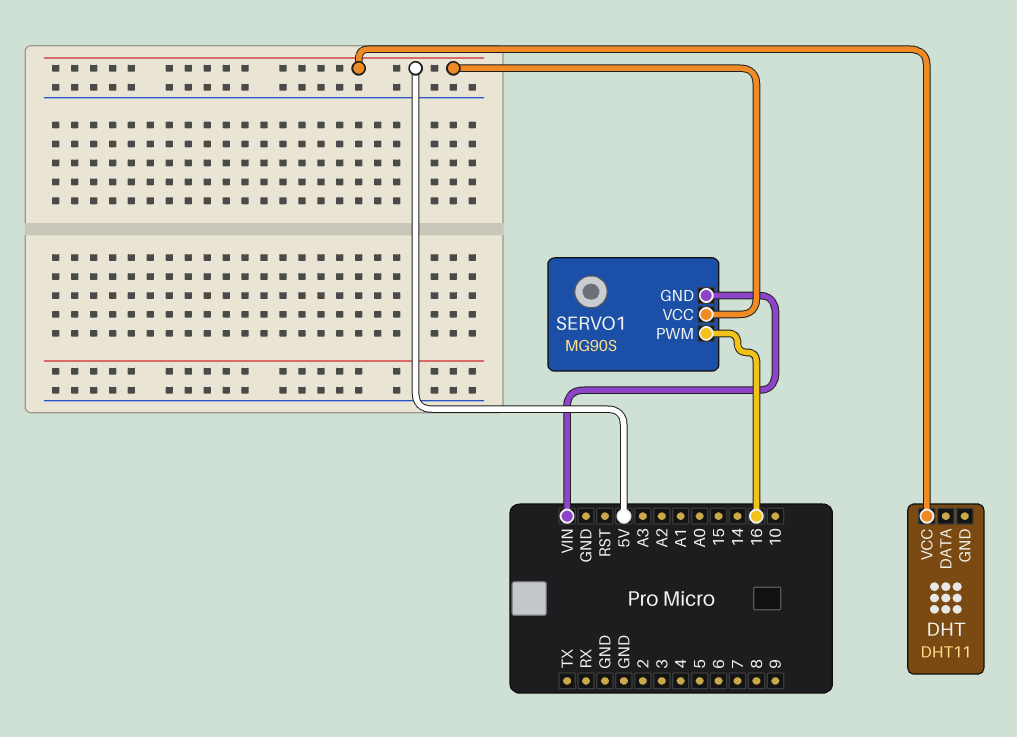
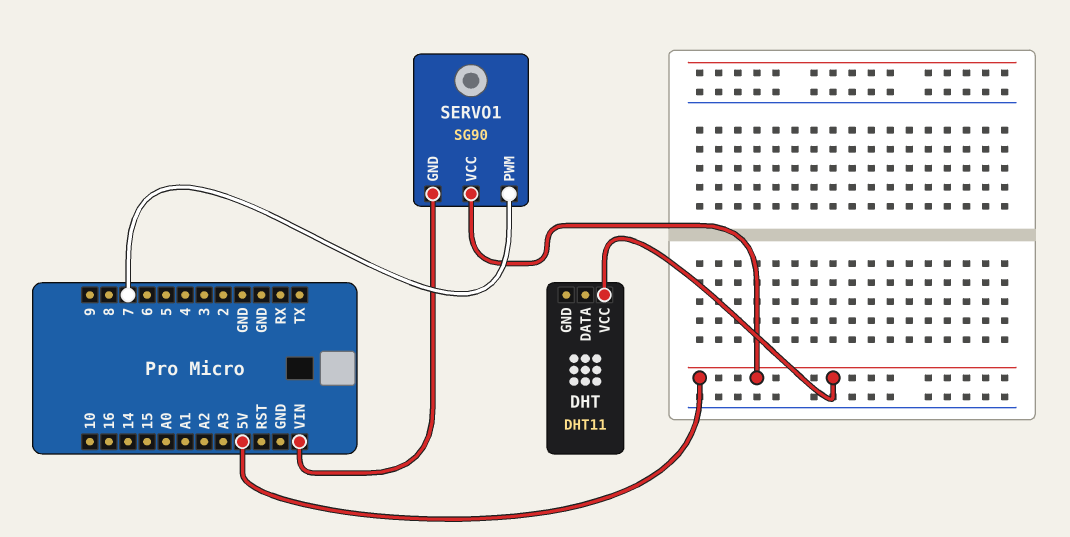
SERVO1: MG90S -> SG90
SERVO1 pin PWM: 16 -> 7

